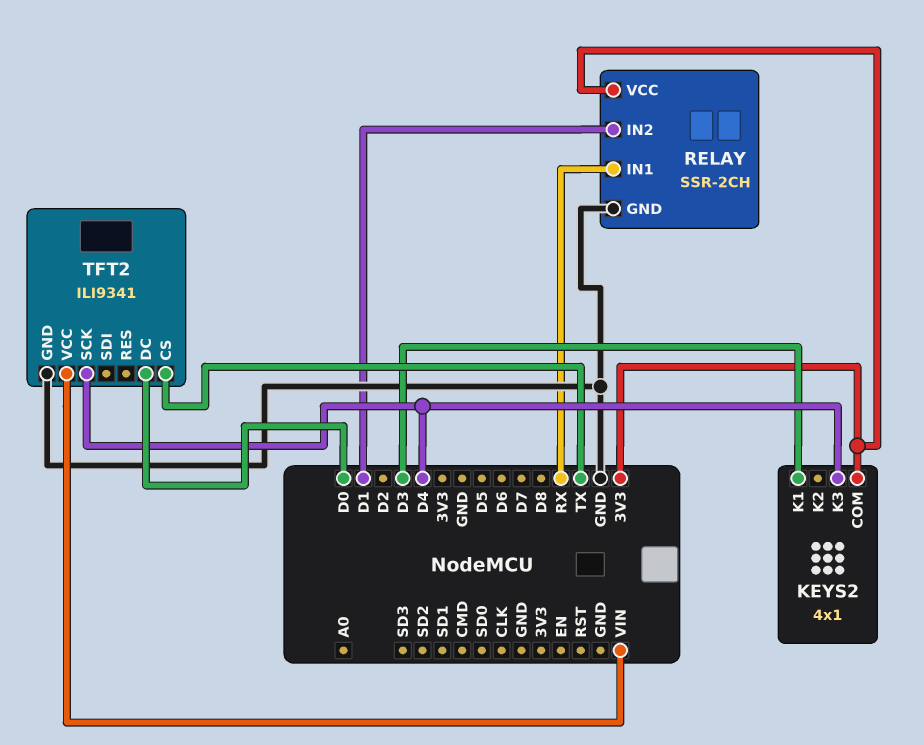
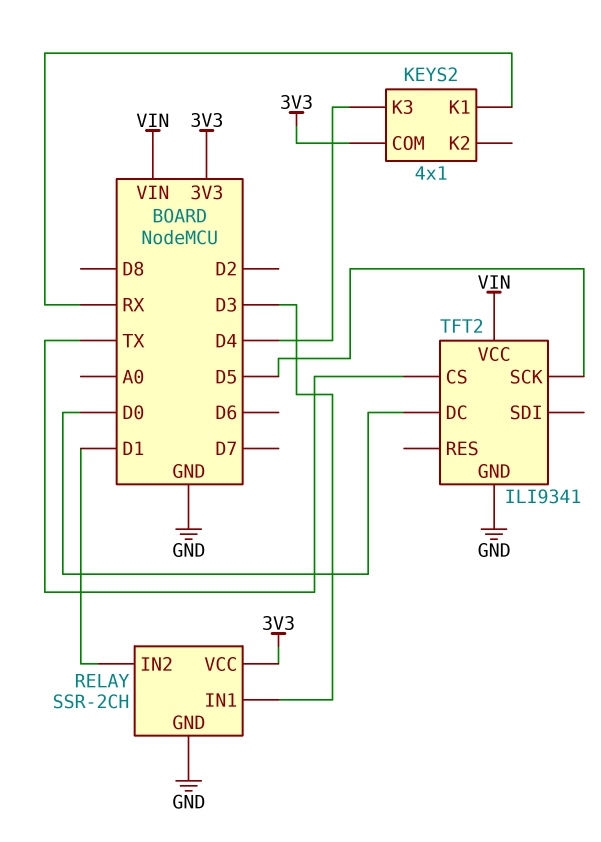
KEYS2 pin K1: D3 -> RX
RELAY pin IN1: RX -> D3
TFT2 pin SCK: D4 -> D5

